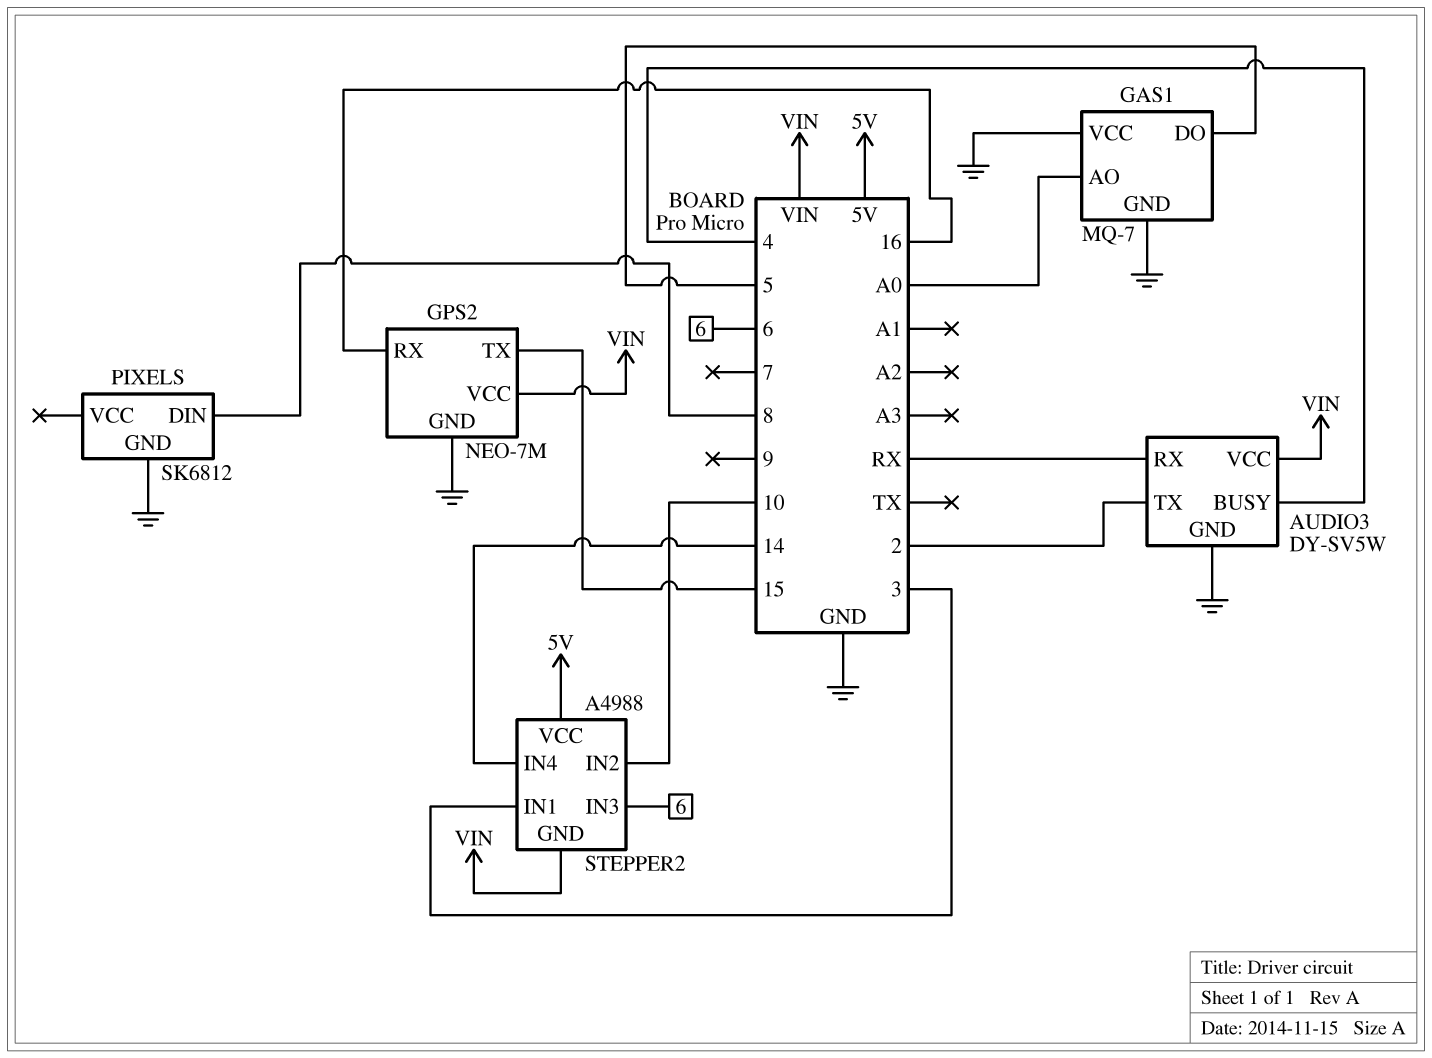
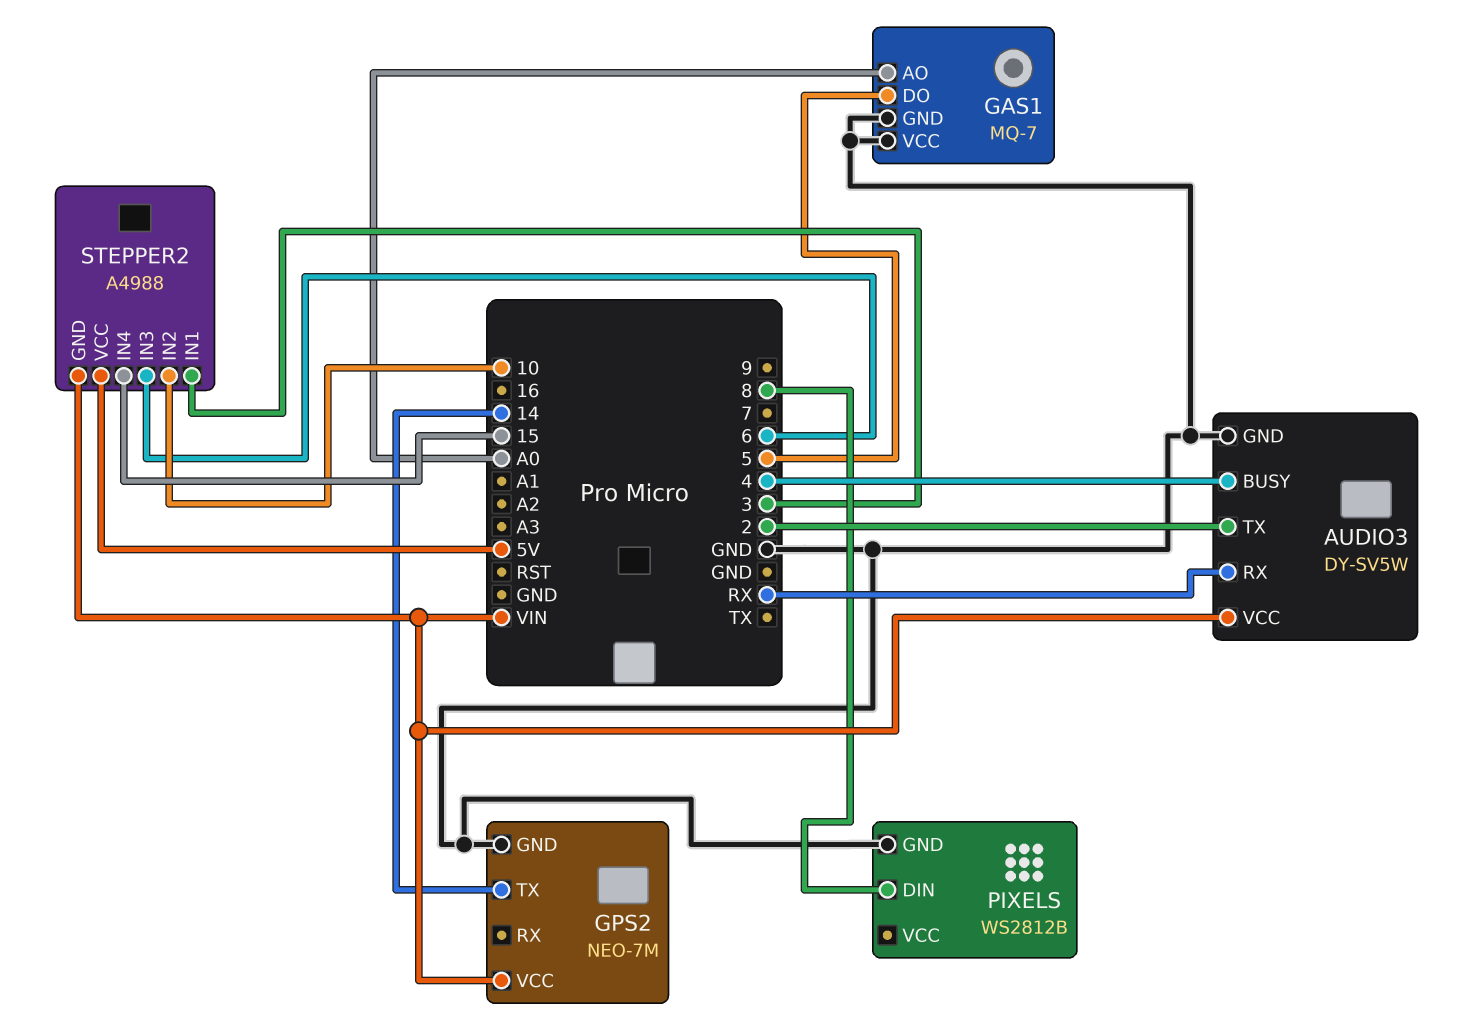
GPS2 pin RX: 16 -> none
GPS2 pin TX: 15 -> 14
PIXELS: SK6812 -> WS2812B
STEPPER2 pin IN4: 14 -> 15

